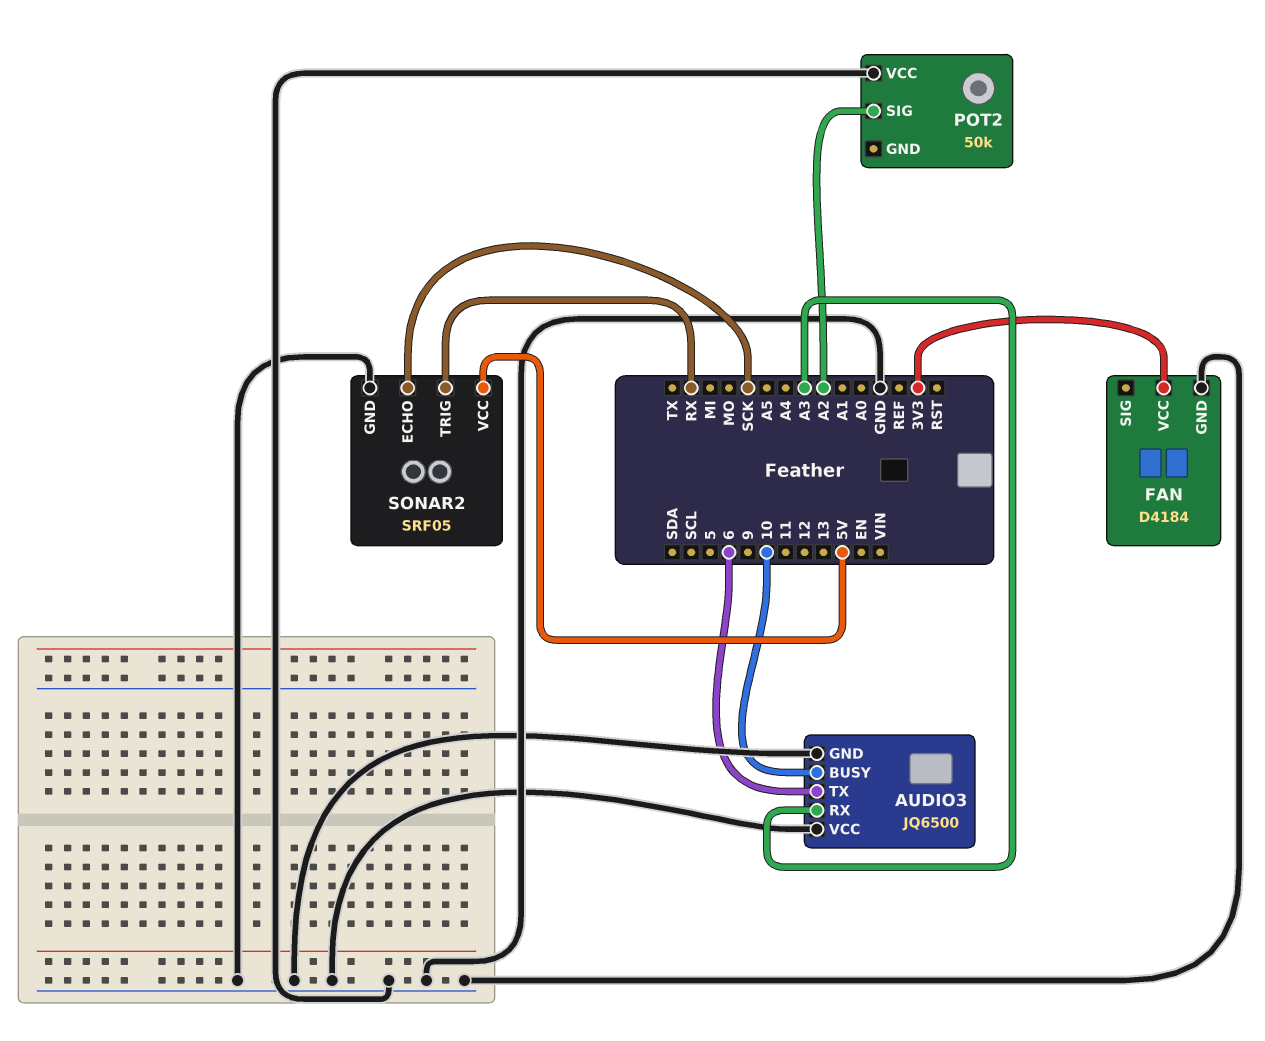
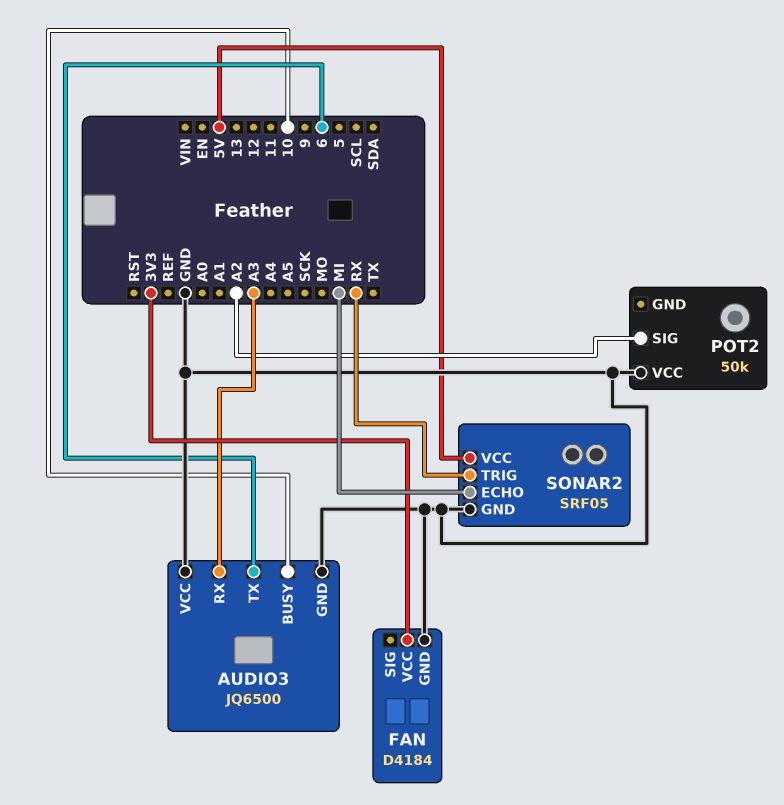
SONAR2 pin ECHO: SCK -> MI

